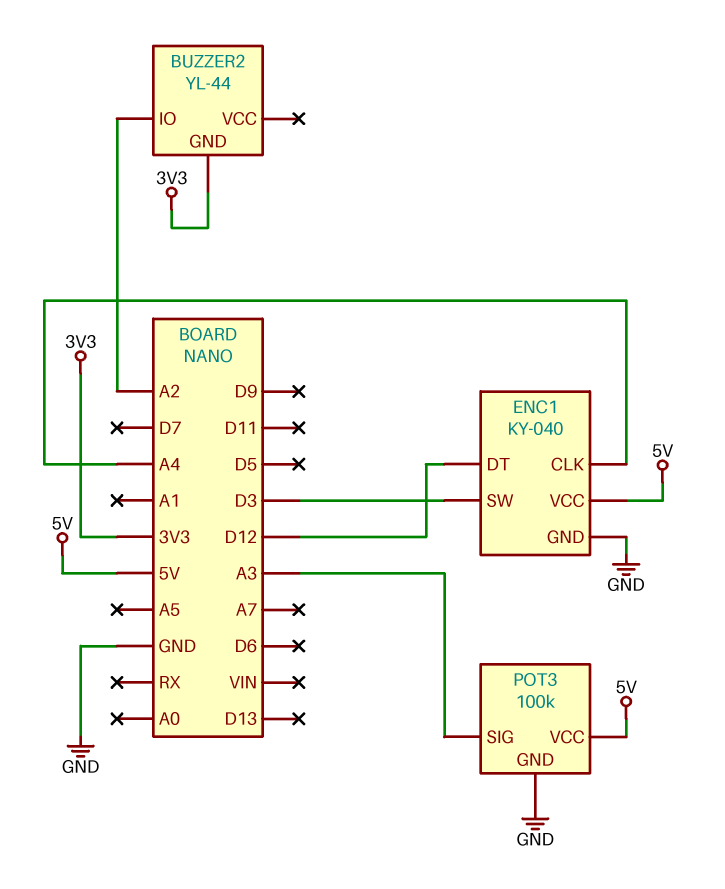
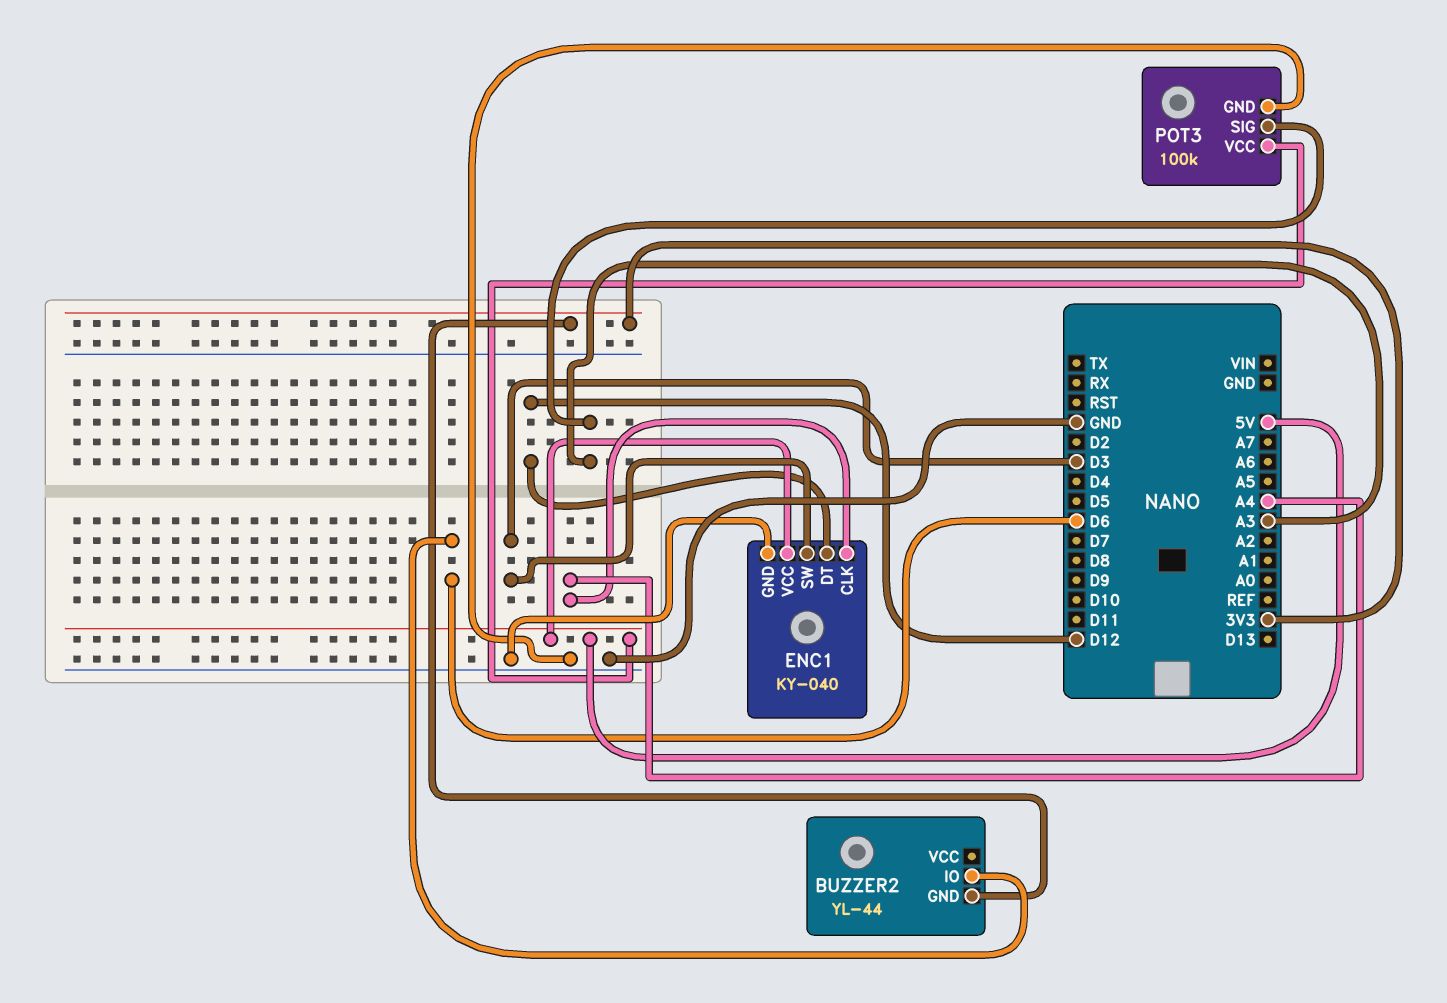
BUZZER2 pin IO: A2 -> D6

